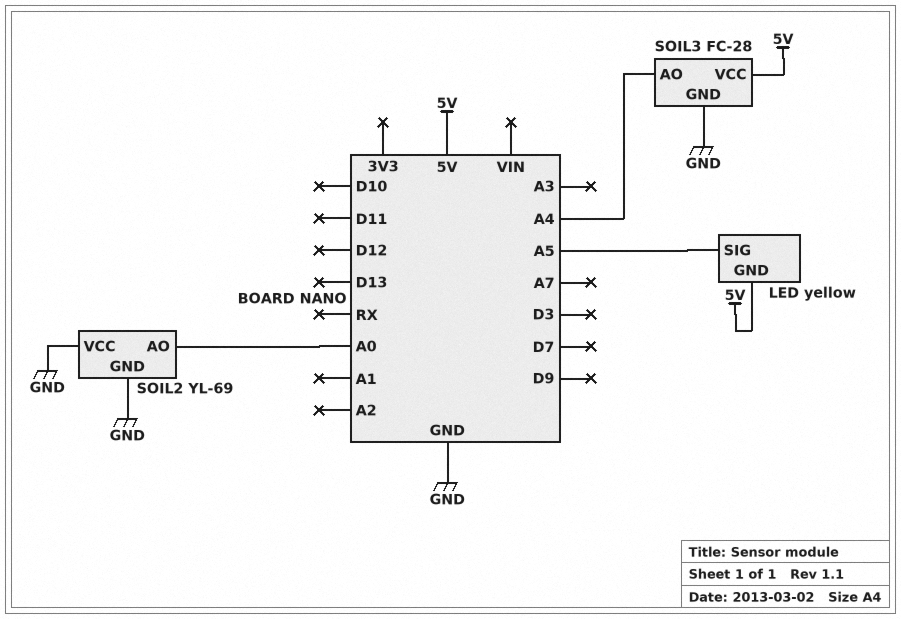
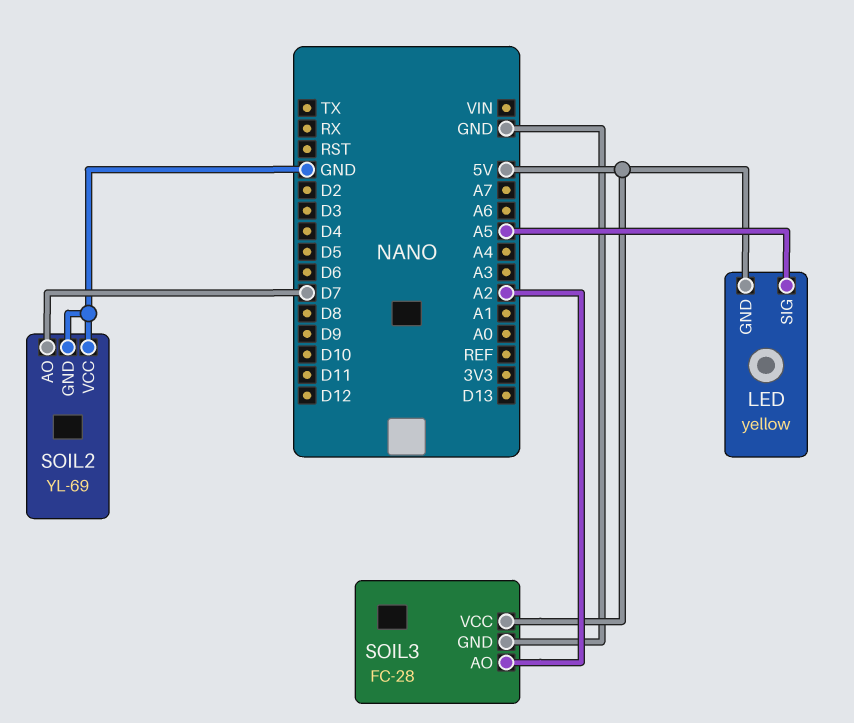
SOIL2 pin AO: A0 -> D7
SOIL3 pin AO: A4 -> A2

